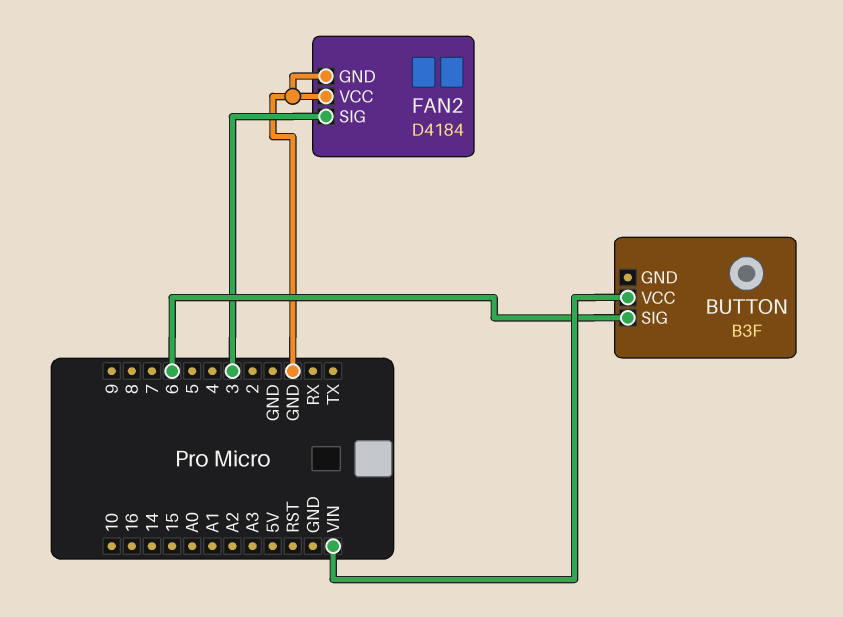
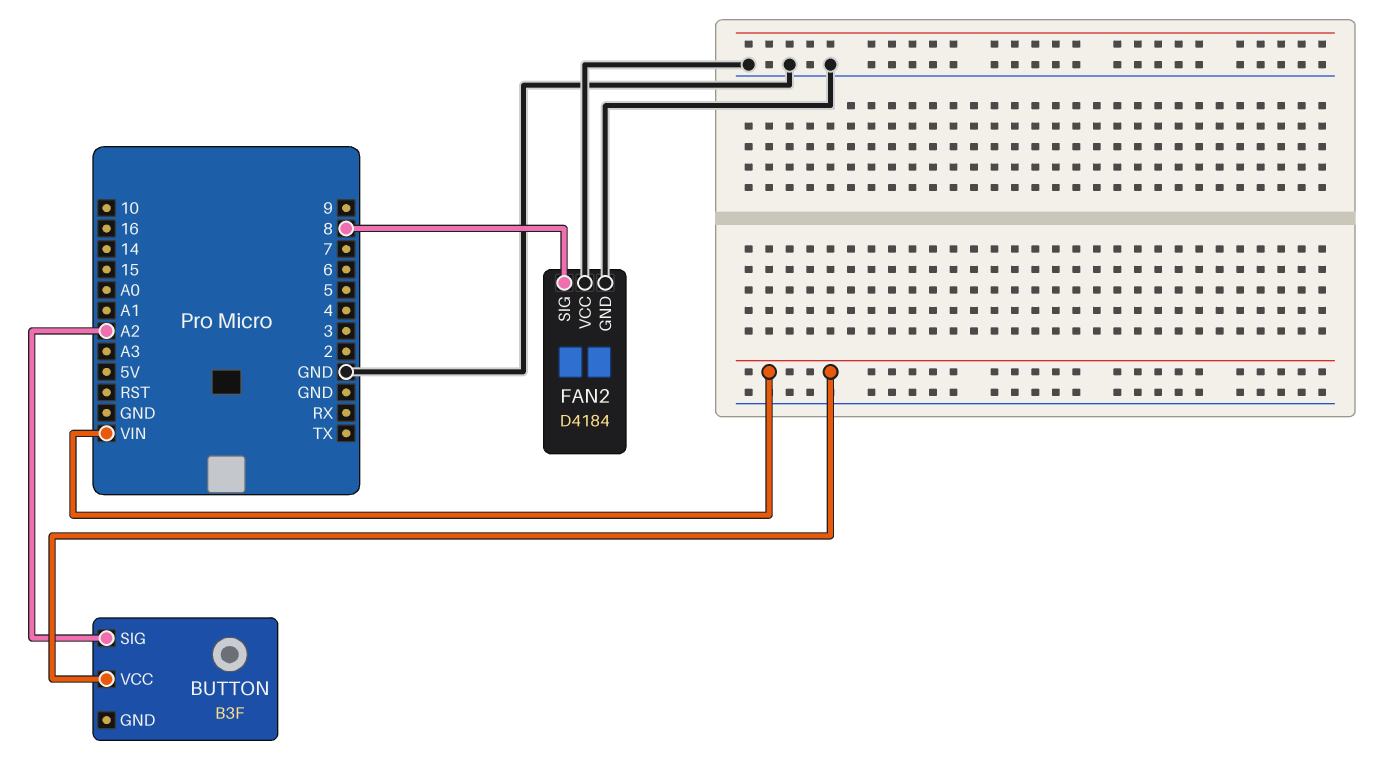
BUTTON pin SIG: 6 -> A2
FAN2 pin SIG: 3 -> 8

